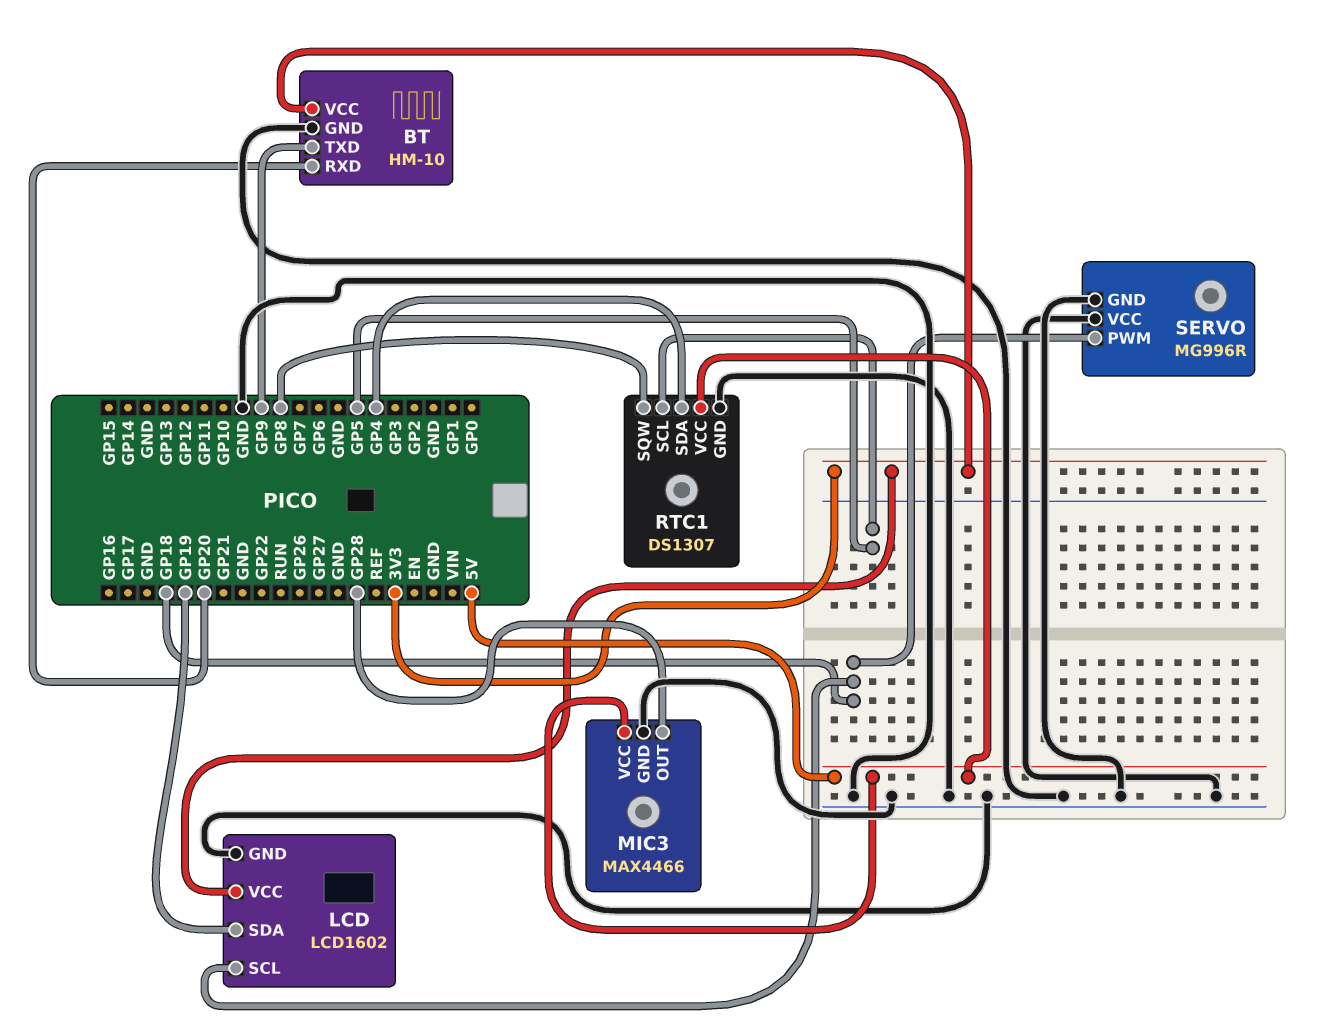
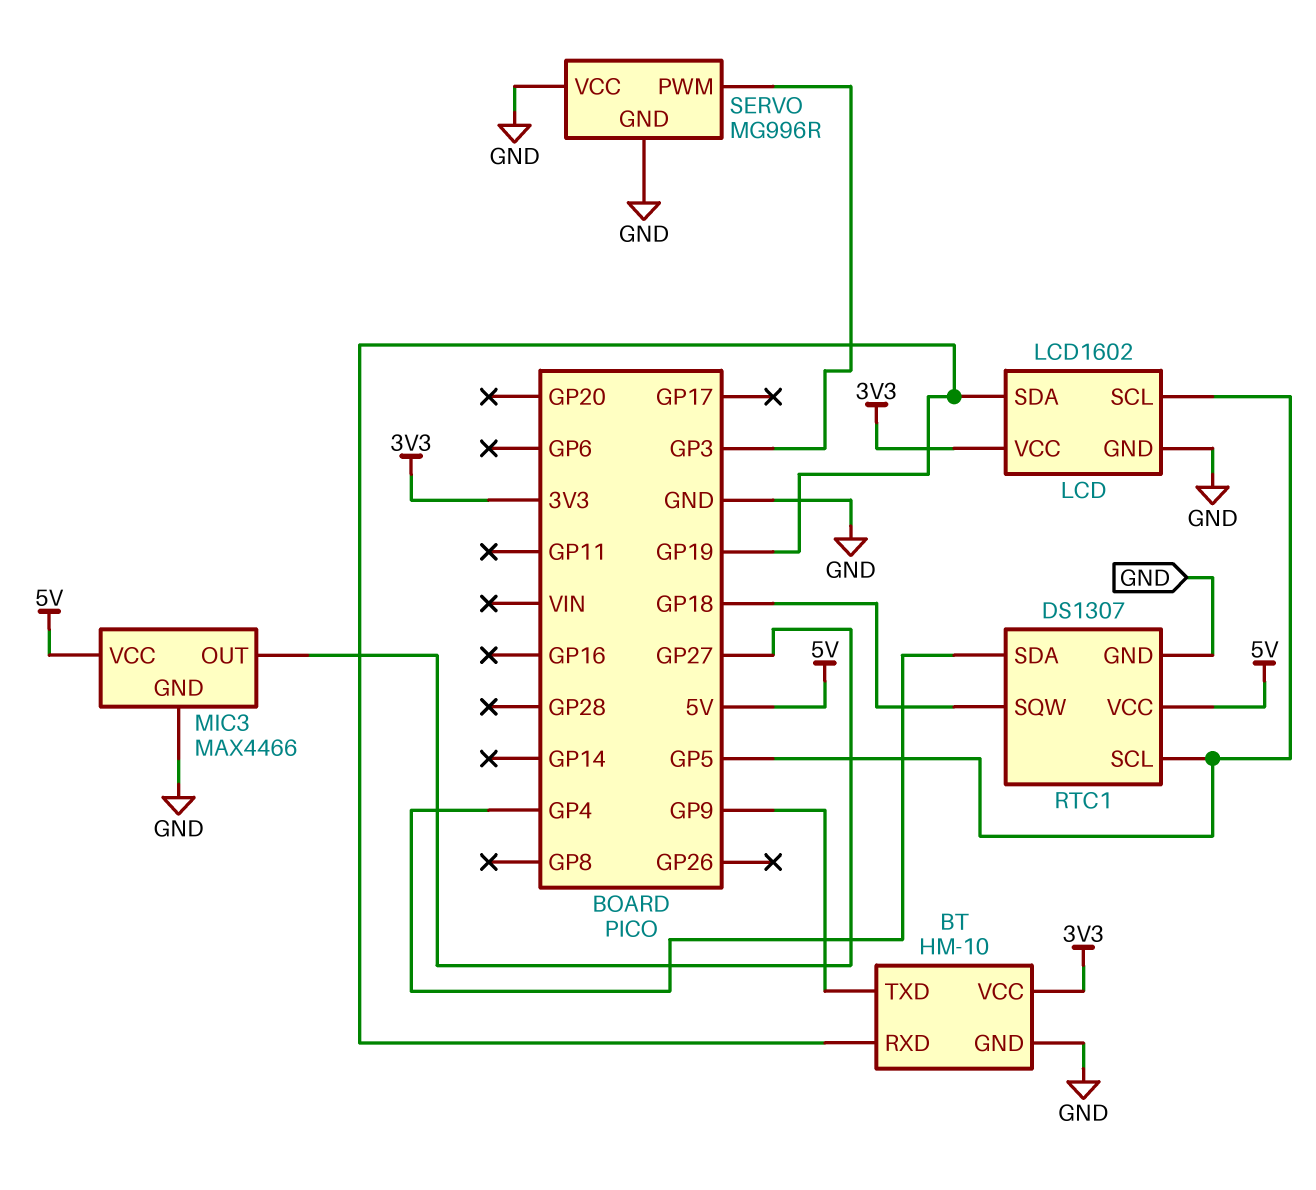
BT pin RXD: GP20 -> GP19
LCD pin SCL: GP18 -> GP5
MIC3 pin OUT: GP28 -> GP27
RTC1 pin SQW: GP8 -> GP18
SERVO pin PWM: GP18 -> GP3

